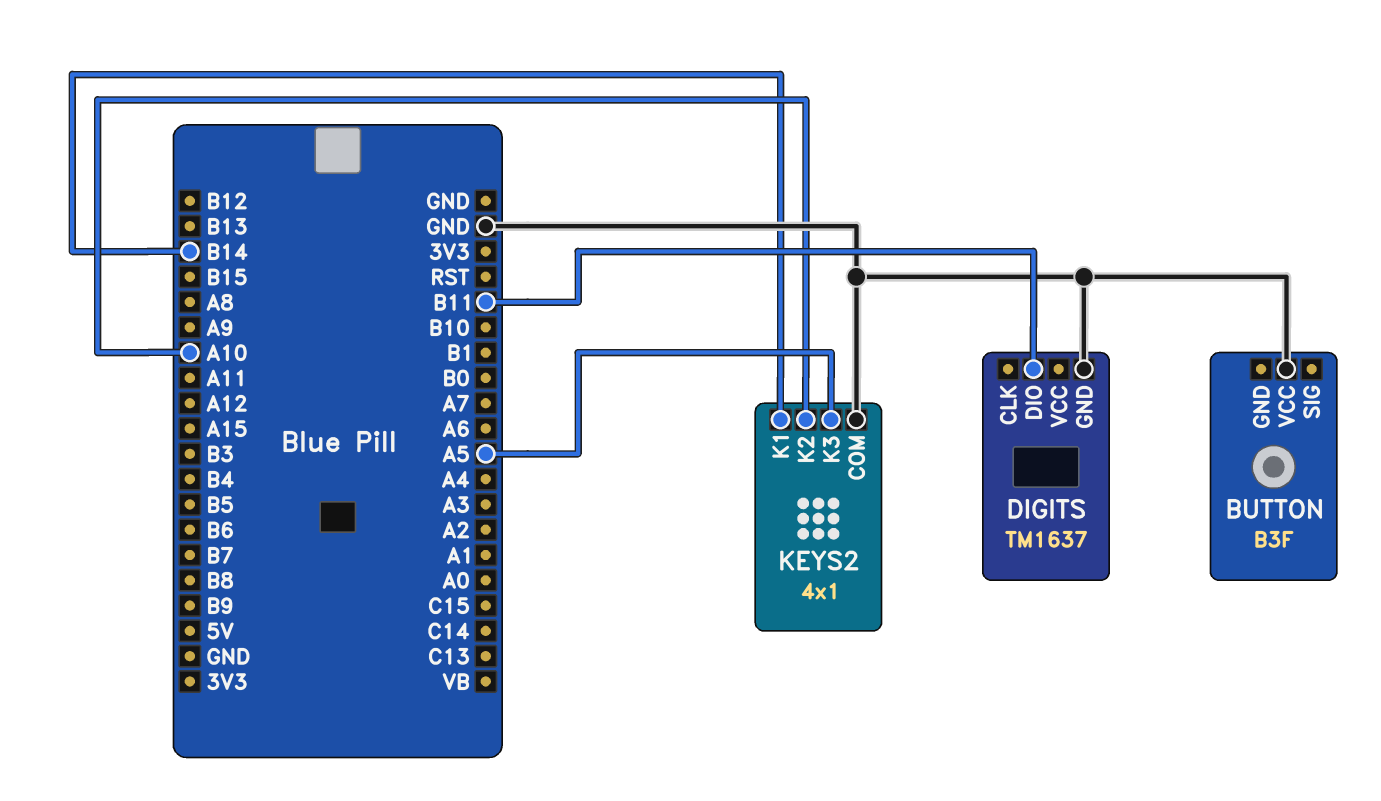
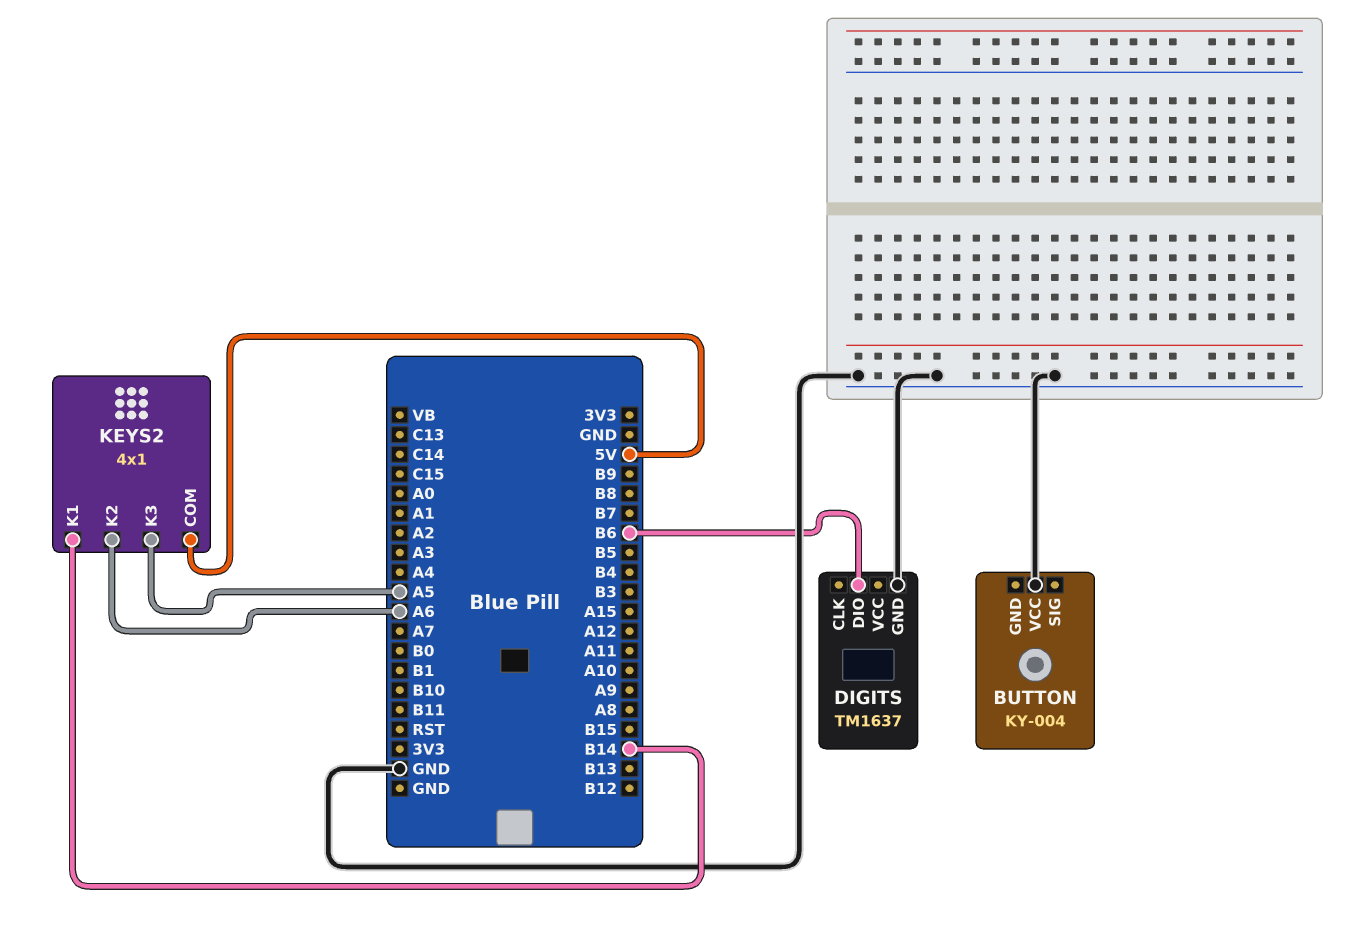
BUTTON: B3F -> KY-004
DIGITS pin DIO: B11 -> B6
KEYS2 pin COM: GND -> 5V
KEYS2 pin K2: A10 -> A6

